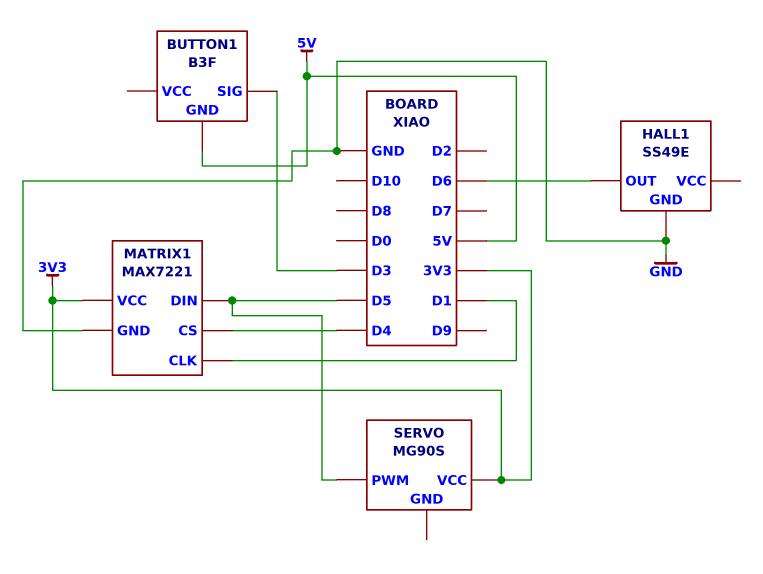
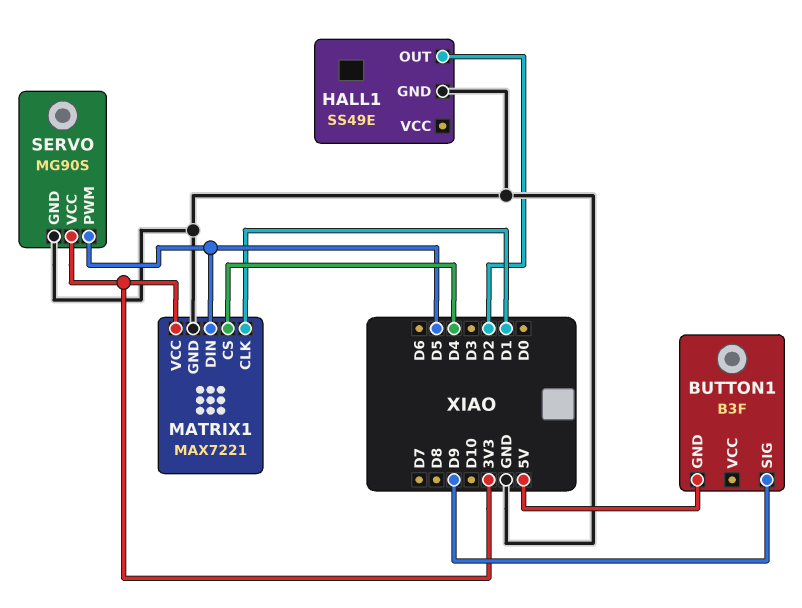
BUTTON1 pin SIG: D3 -> D9
HALL1 pin OUT: D6 -> D2
SERVO pin GND: none -> GND

